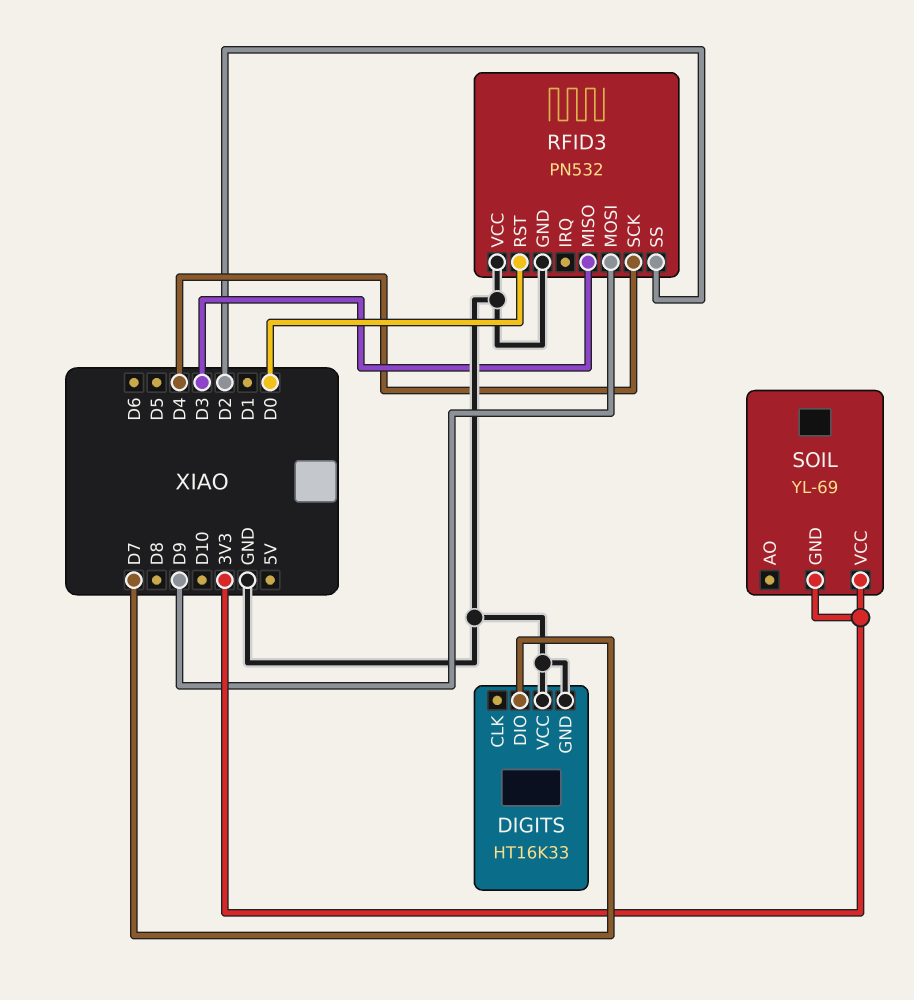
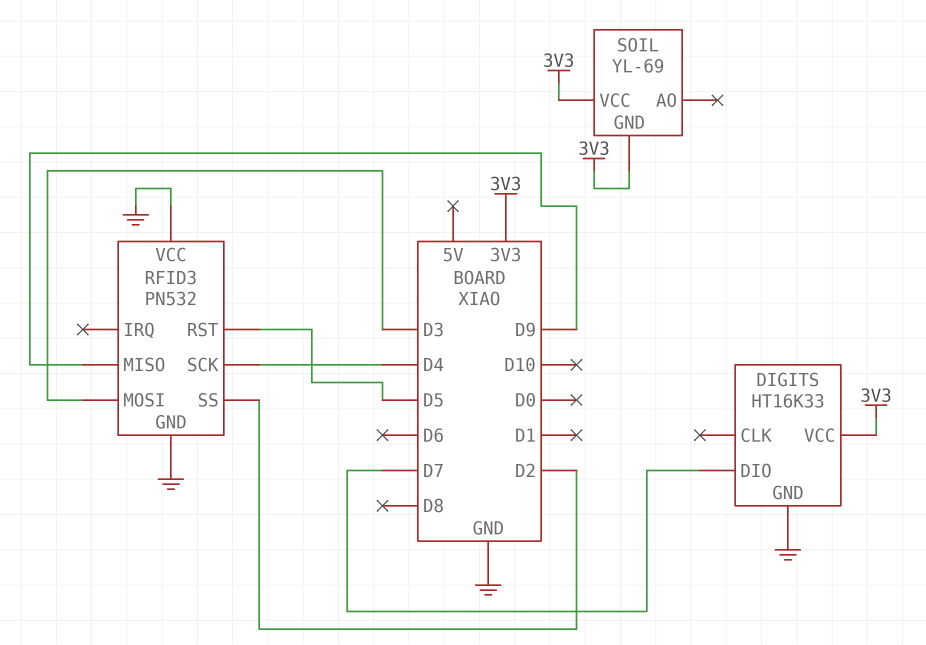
DIGITS pin VCC: GND -> 3V3
RFID3 pin MISO: D3 -> D9
RFID3 pin MOSI: D9 -> D3
RFID3 pin RST: D0 -> D5

